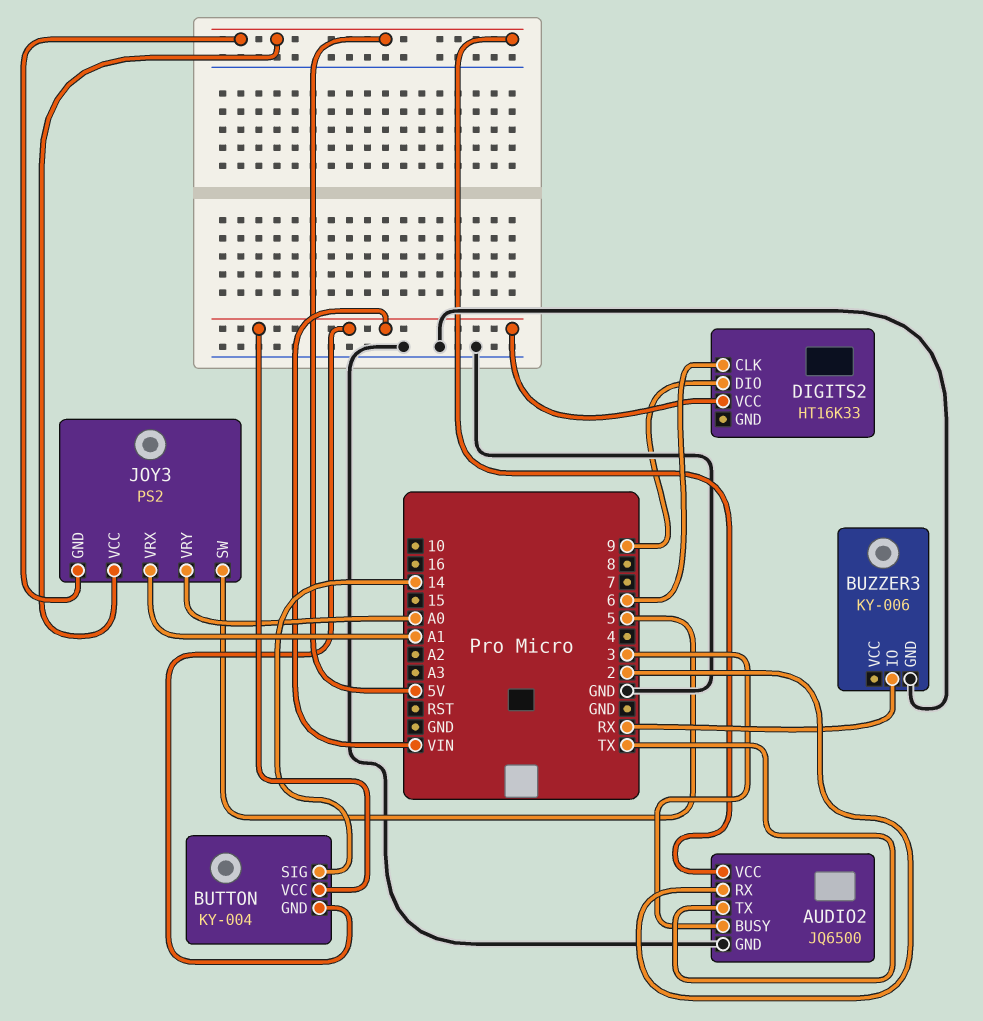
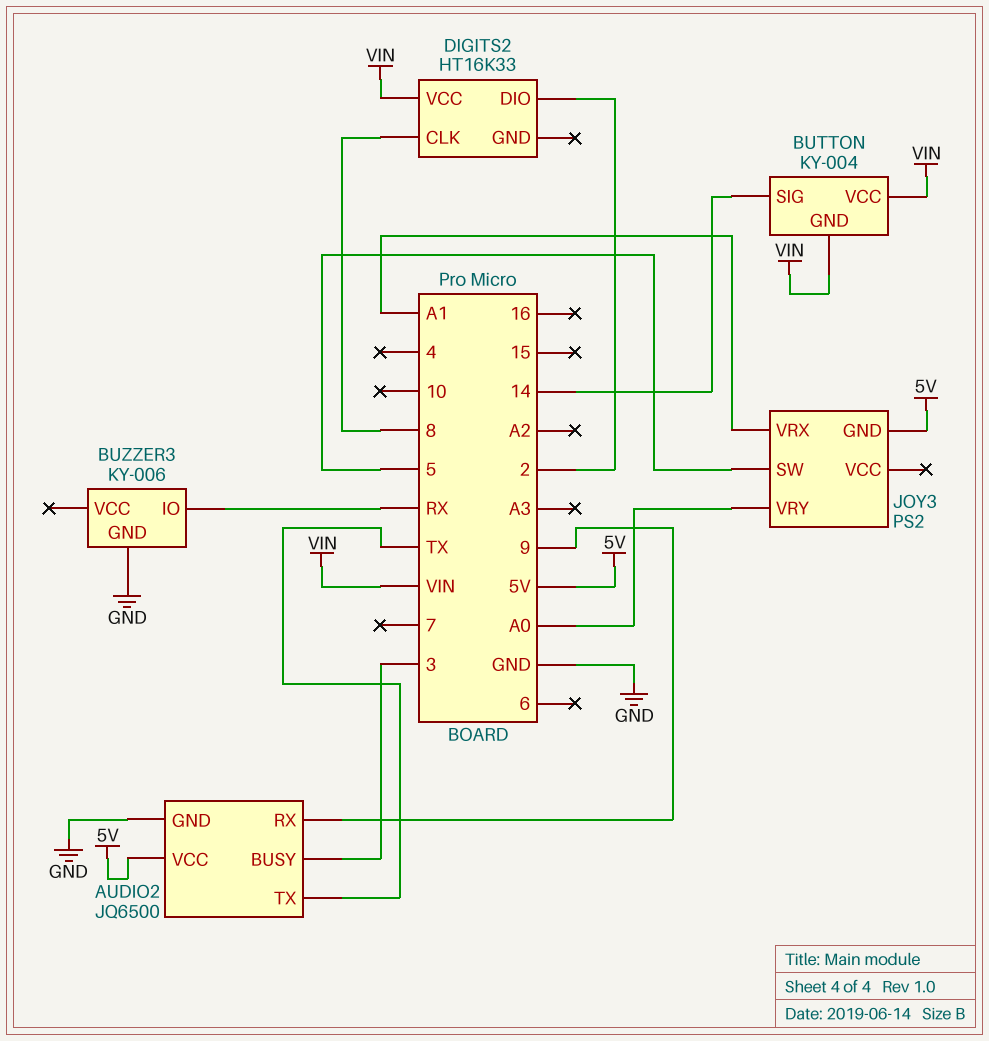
AUDIO2 pin RX: 2 -> 9
DIGITS2 pin CLK: 6 -> 8
DIGITS2 pin DIO: 9 -> 2
JOY3 pin VCC: 5V -> none

